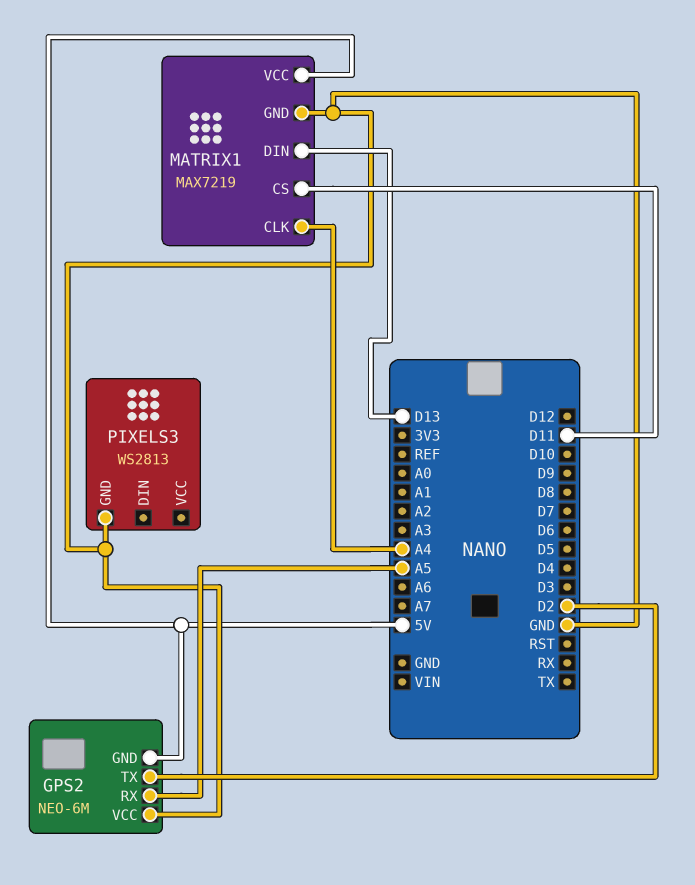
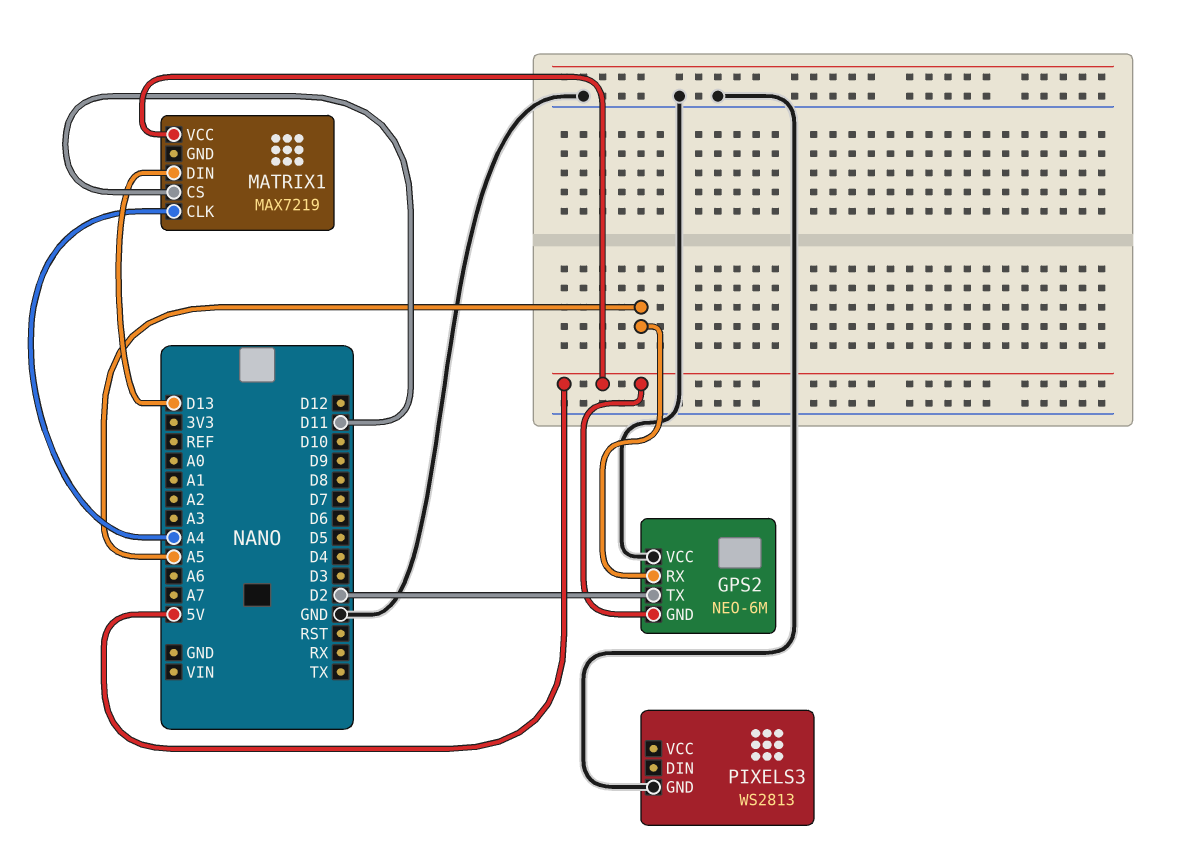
MATRIX1 pin GND: GND -> none

